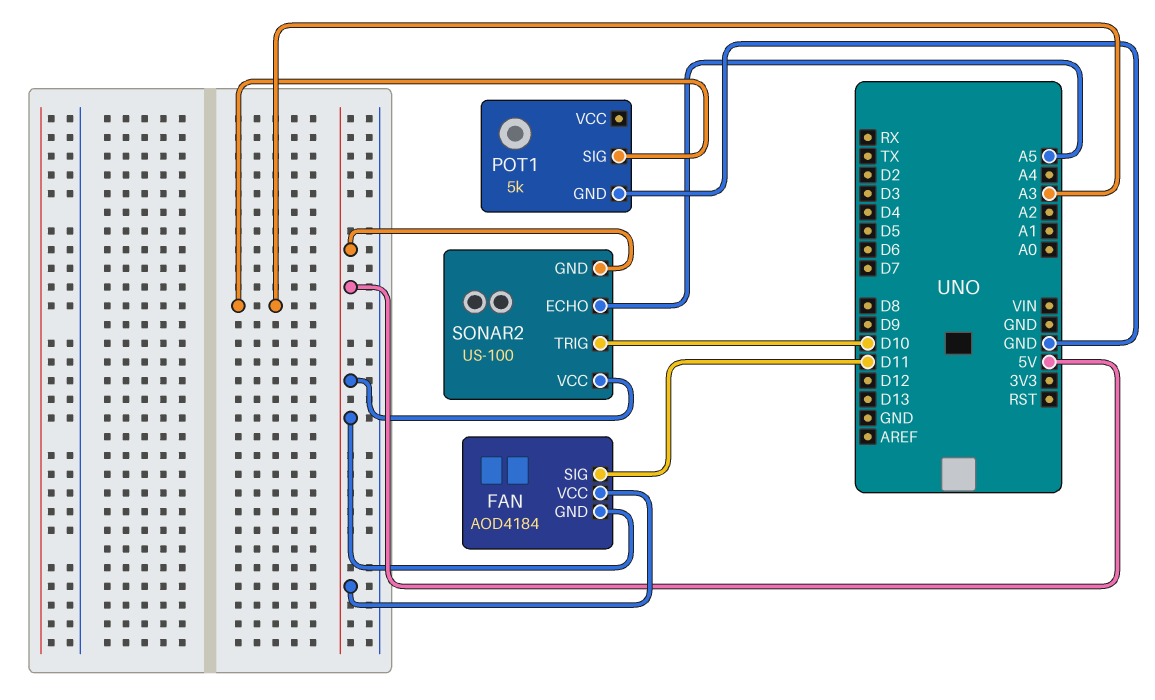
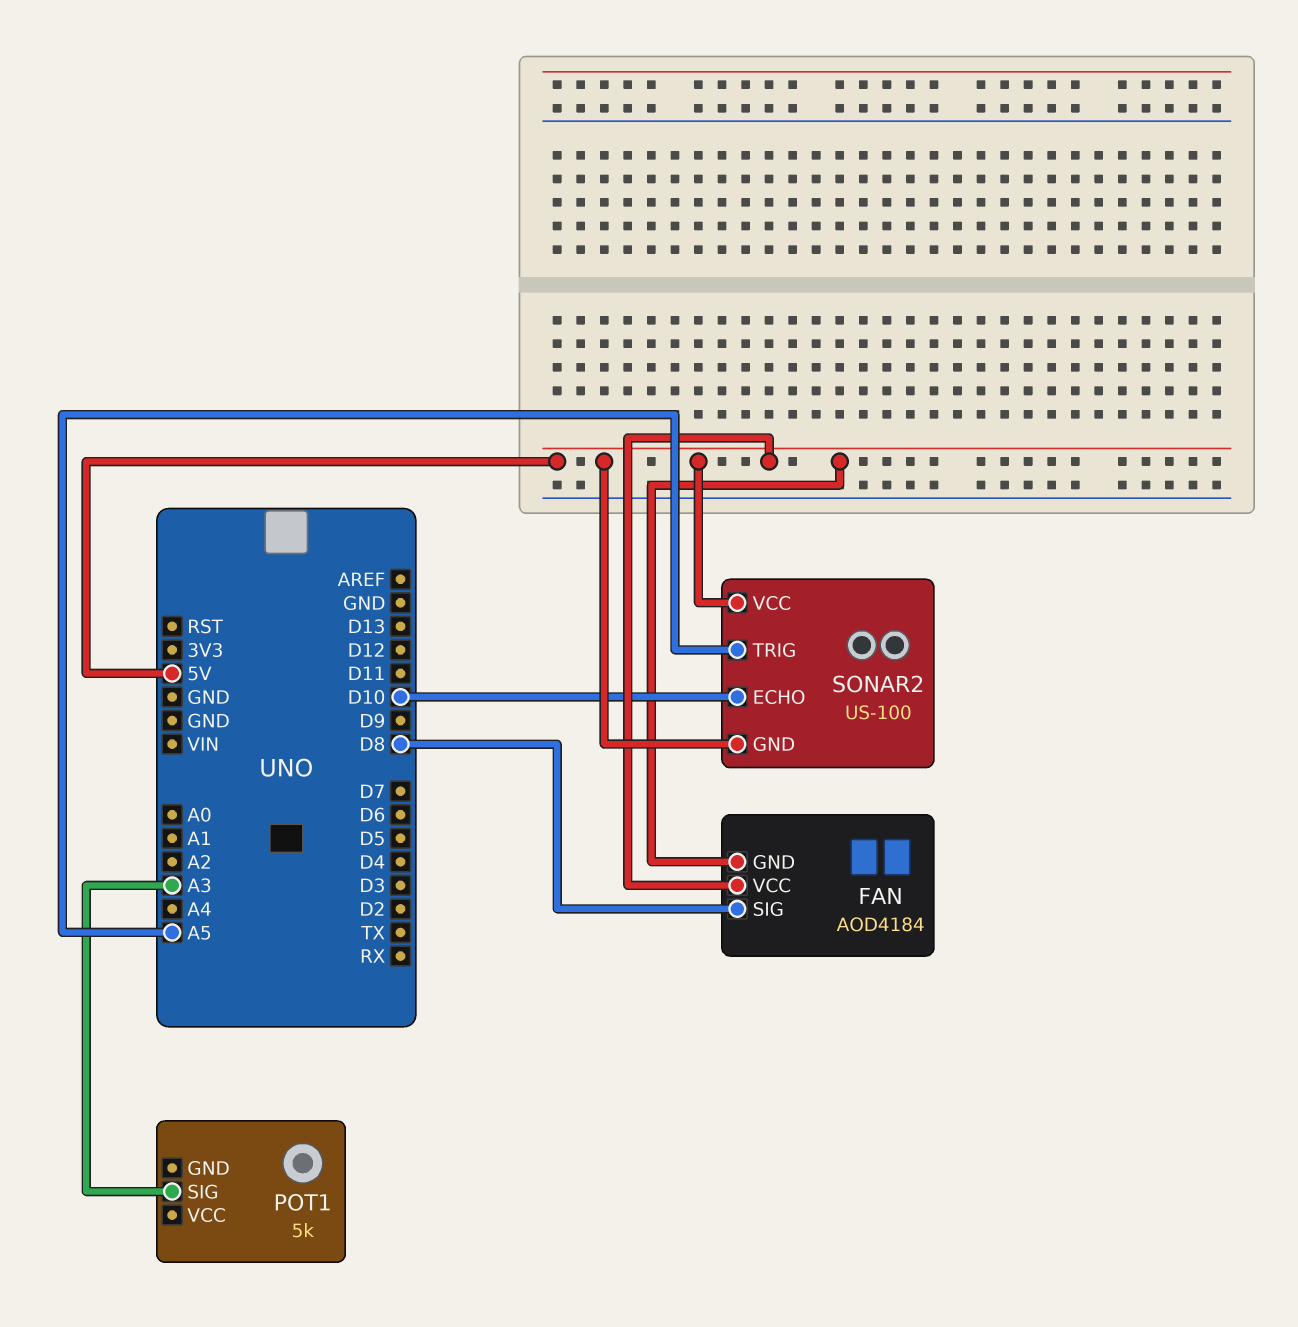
FAN pin SIG: D11 -> D8
POT1 pin GND: GND -> none
SONAR2 pin ECHO: A5 -> D10
SONAR2 pin TRIG: D10 -> A5

